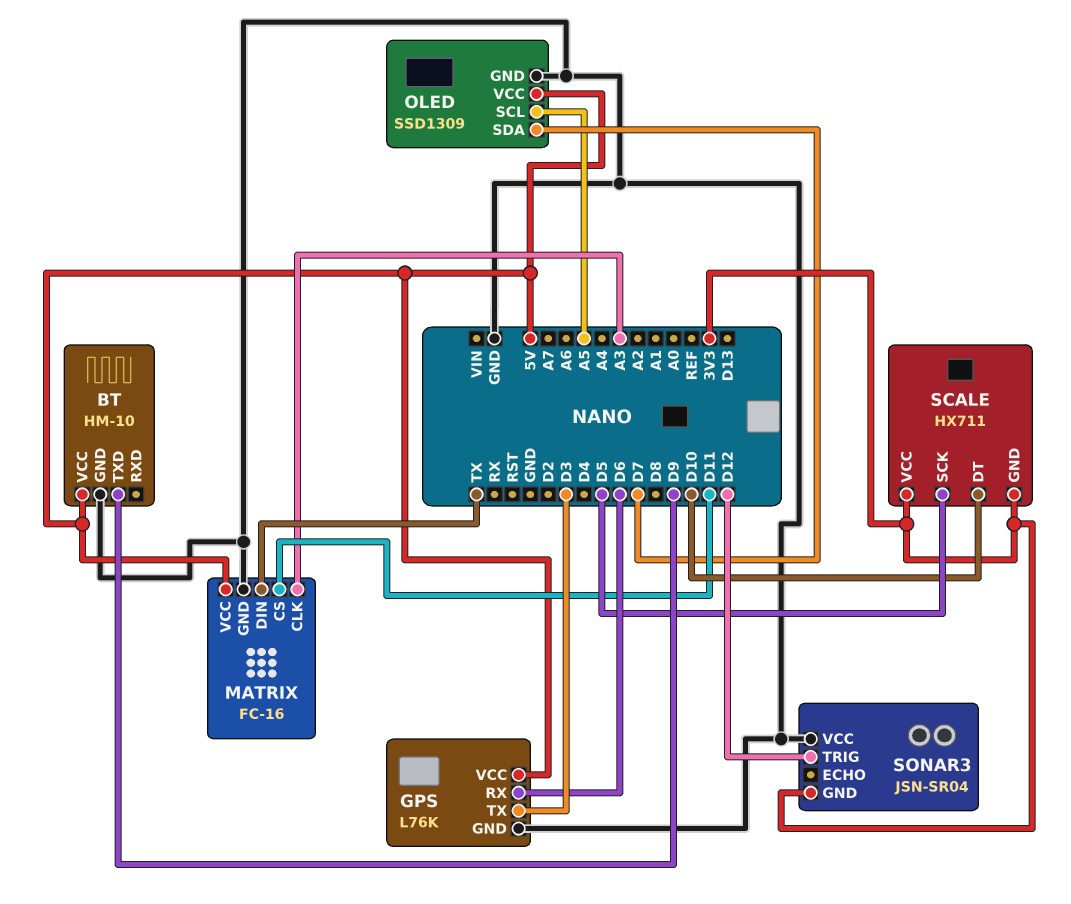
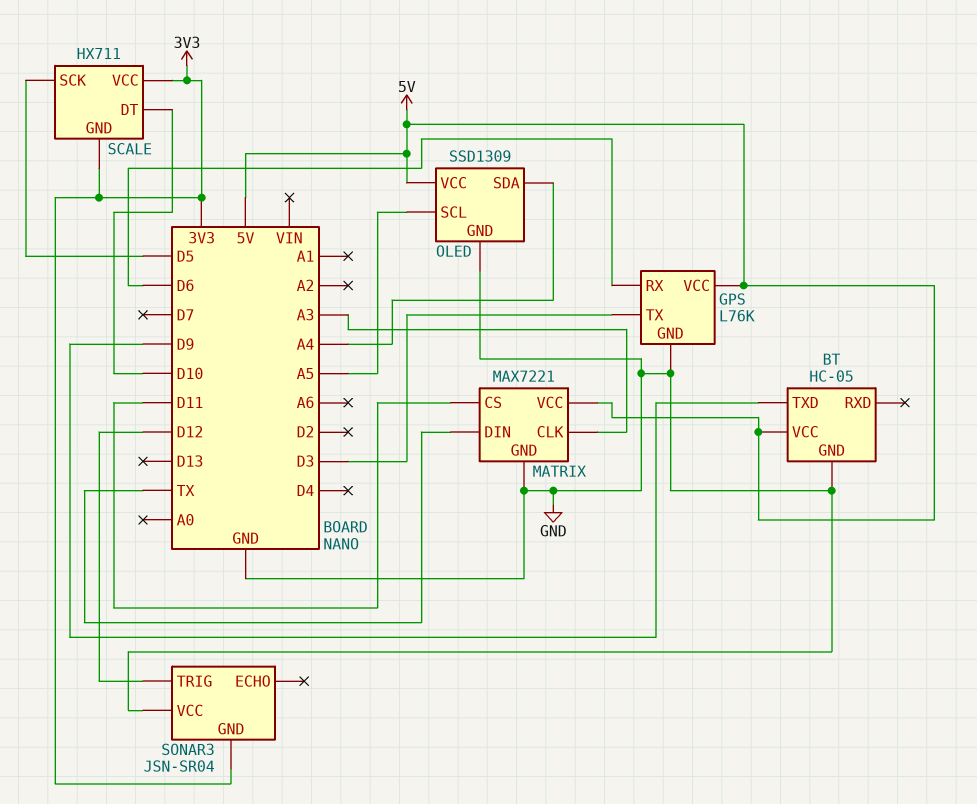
BT: HM-10 -> HC-05
MATRIX: FC-16 -> MAX7221
OLED pin SDA: D7 -> A4

